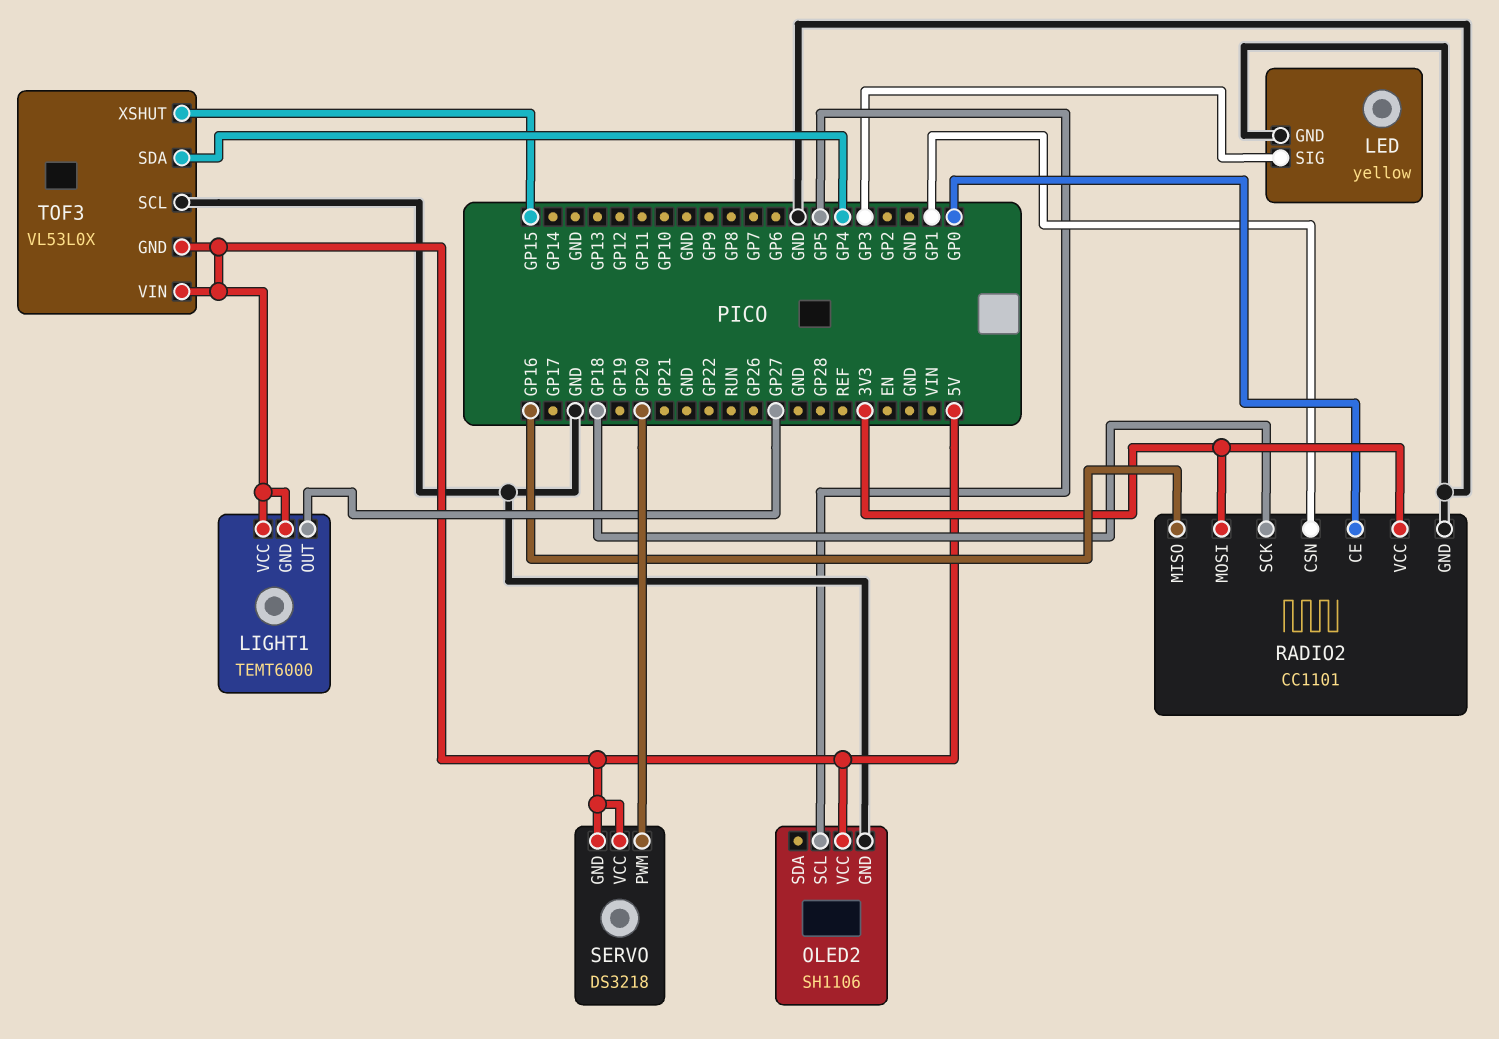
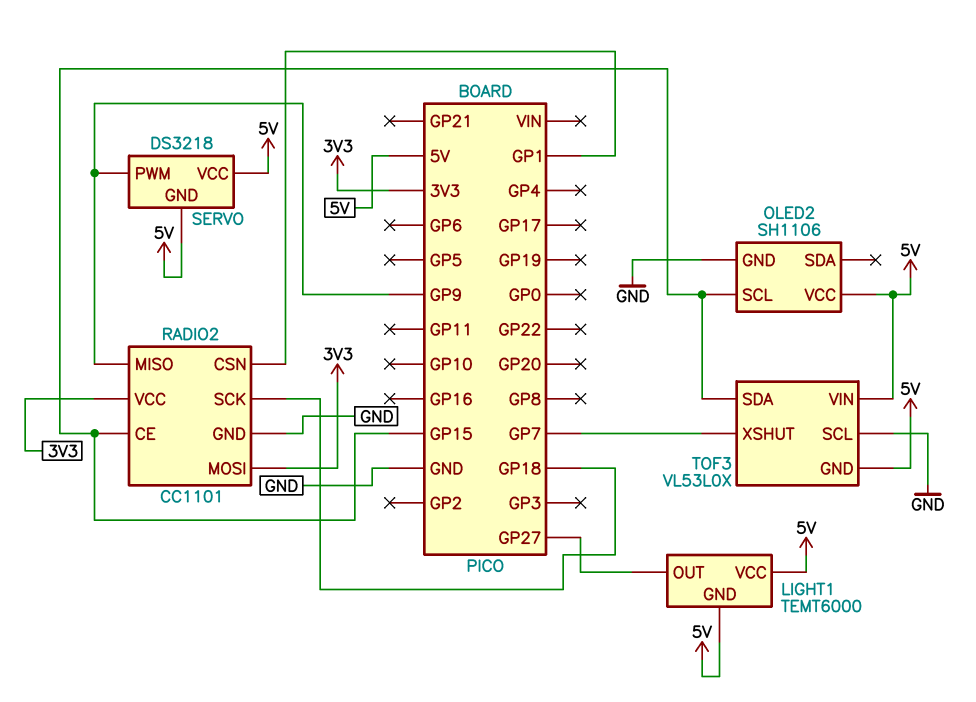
LED: yellow -> none
LED pin GND: GND -> none
LED pin SIG: GP3 -> none
OLED2 pin SCL: GP5 -> GP15
RADIO2 pin CE: GP0 -> GP15
RADIO2 pin MISO: GP16 -> GP9
SERVO pin PWM: GP20 -> GP9
TOF3 pin SDA: GP4 -> GP15
TOF3 pin XSHUT: GP15 -> GP7

